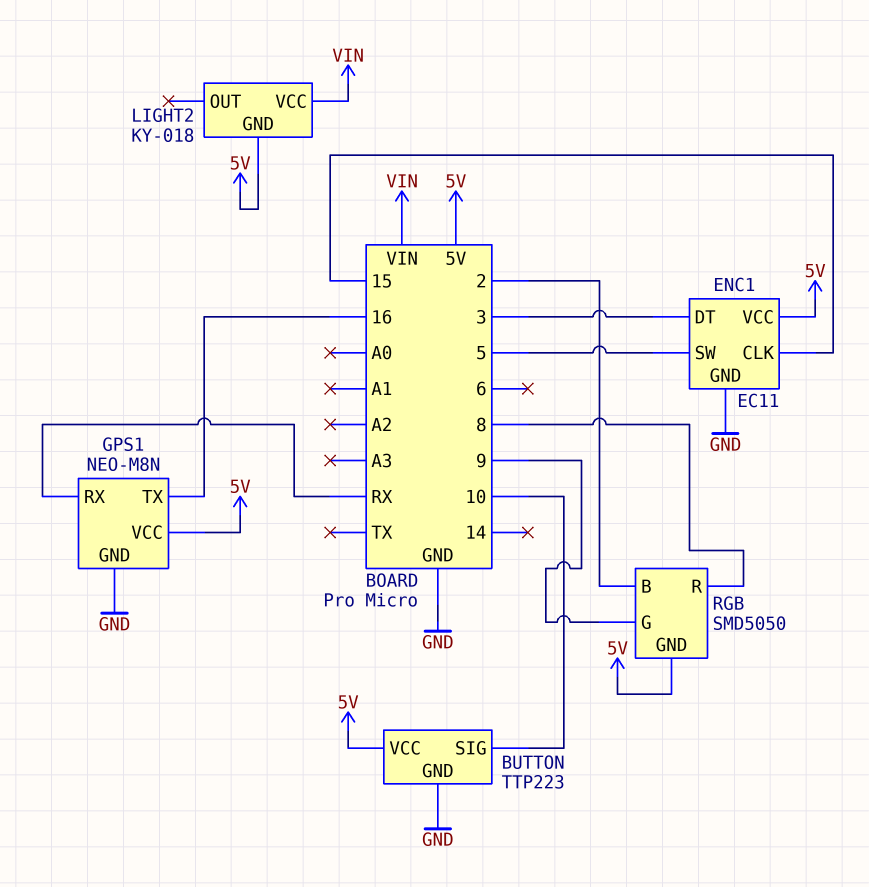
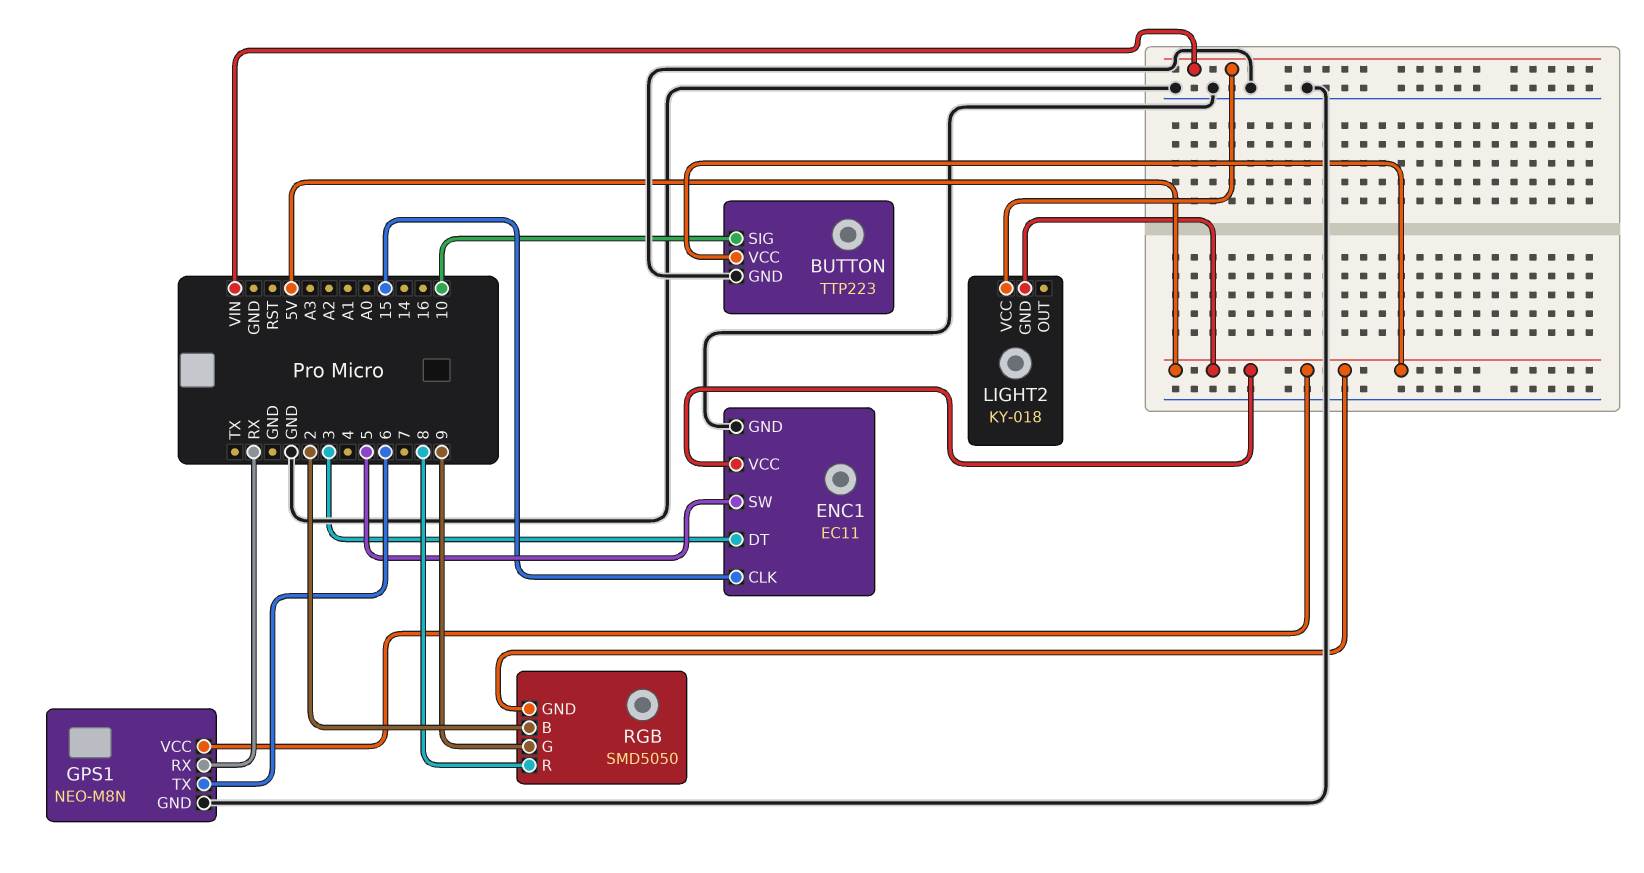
GPS1 pin TX: 16 -> 6

